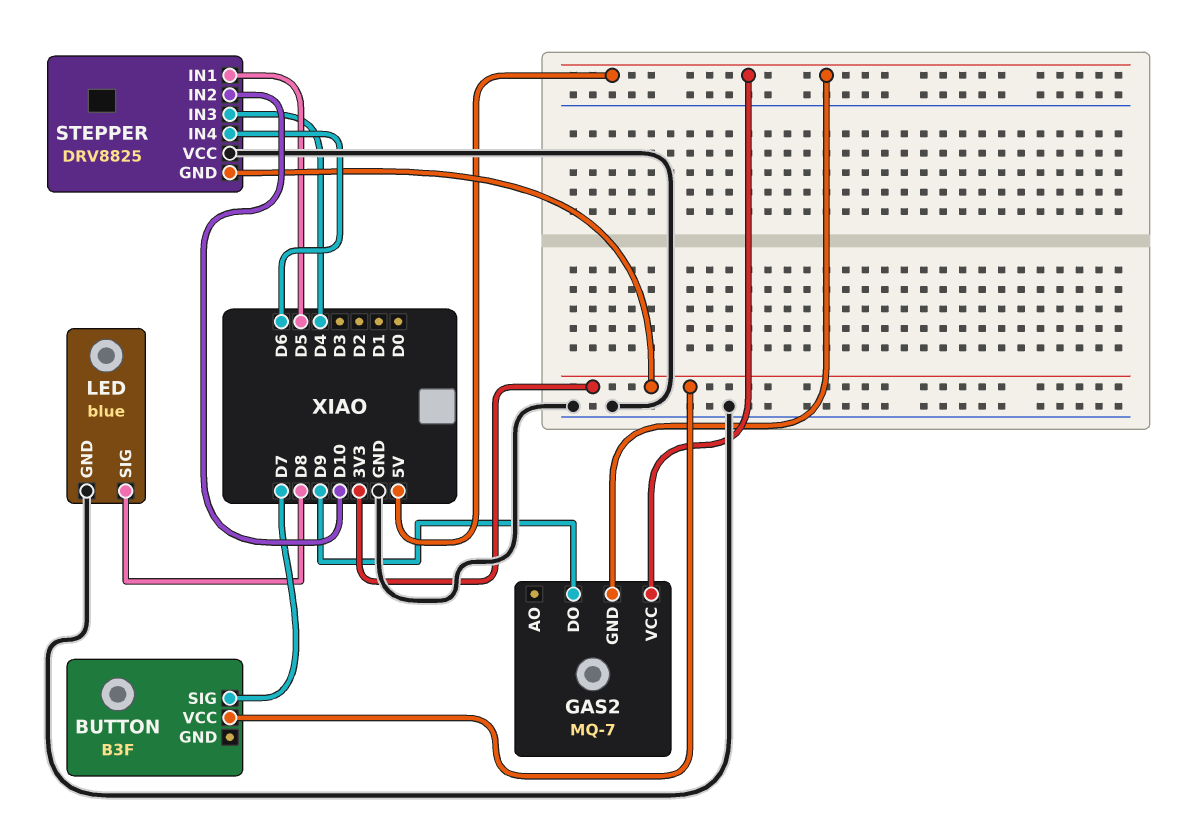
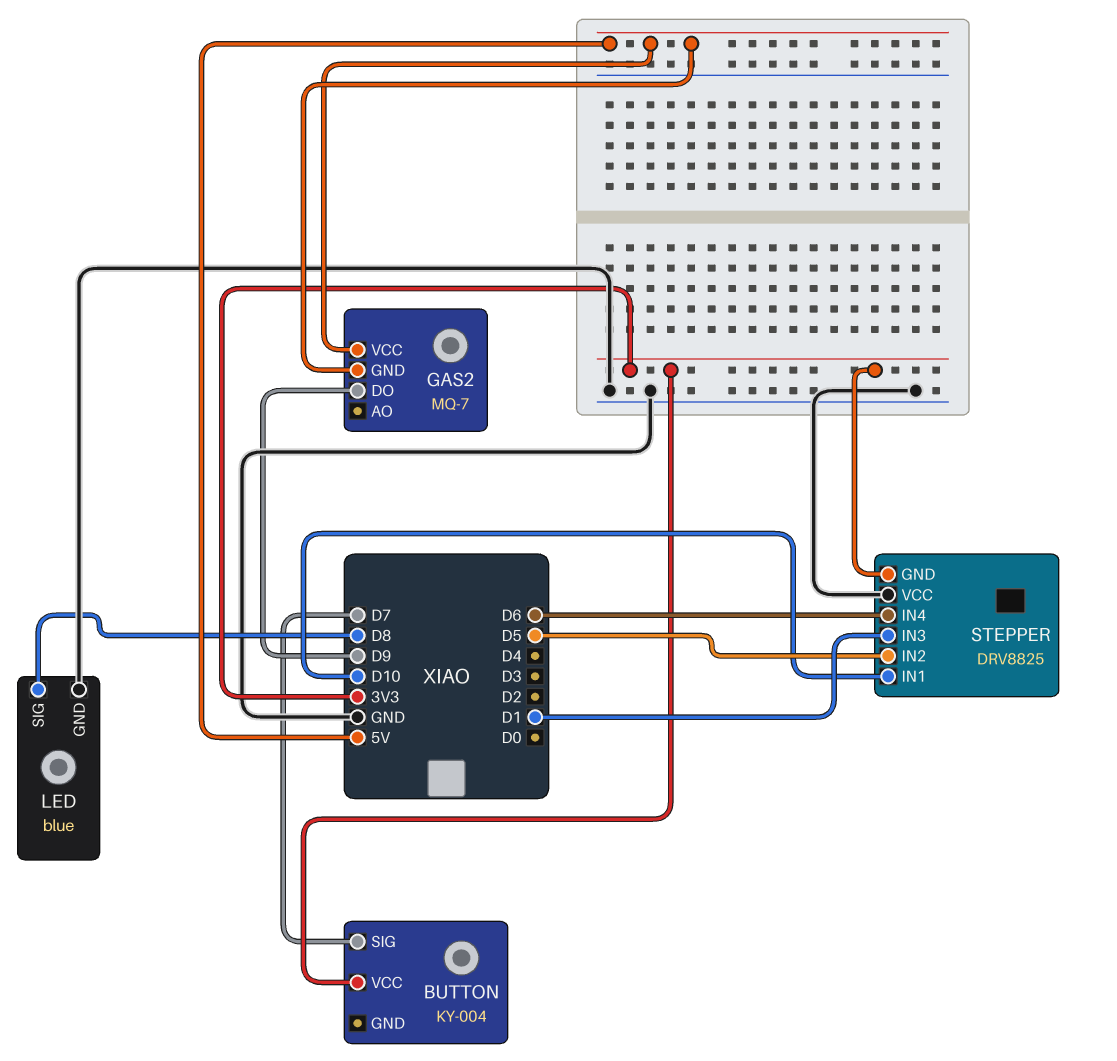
BUTTON: B3F -> KY-004
STEPPER pin IN1: D5 -> D10
STEPPER pin IN2: D10 -> D5
STEPPER pin IN3: D4 -> D1

